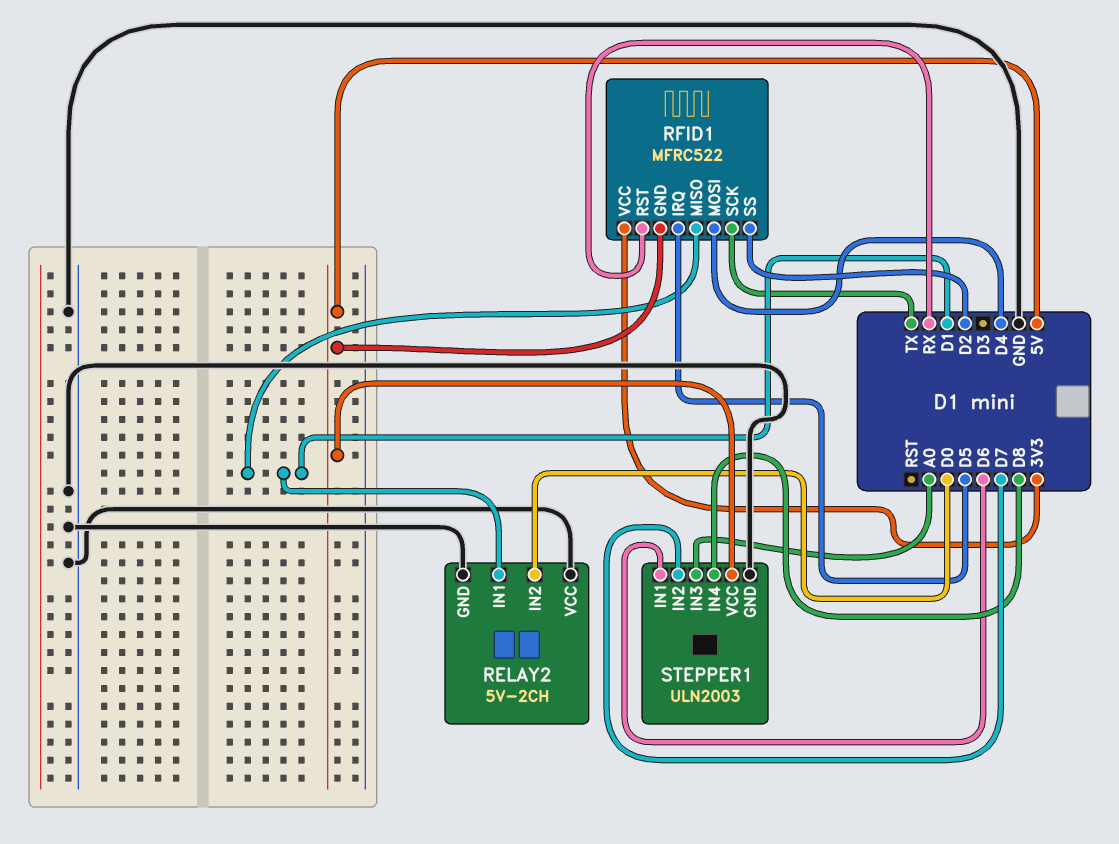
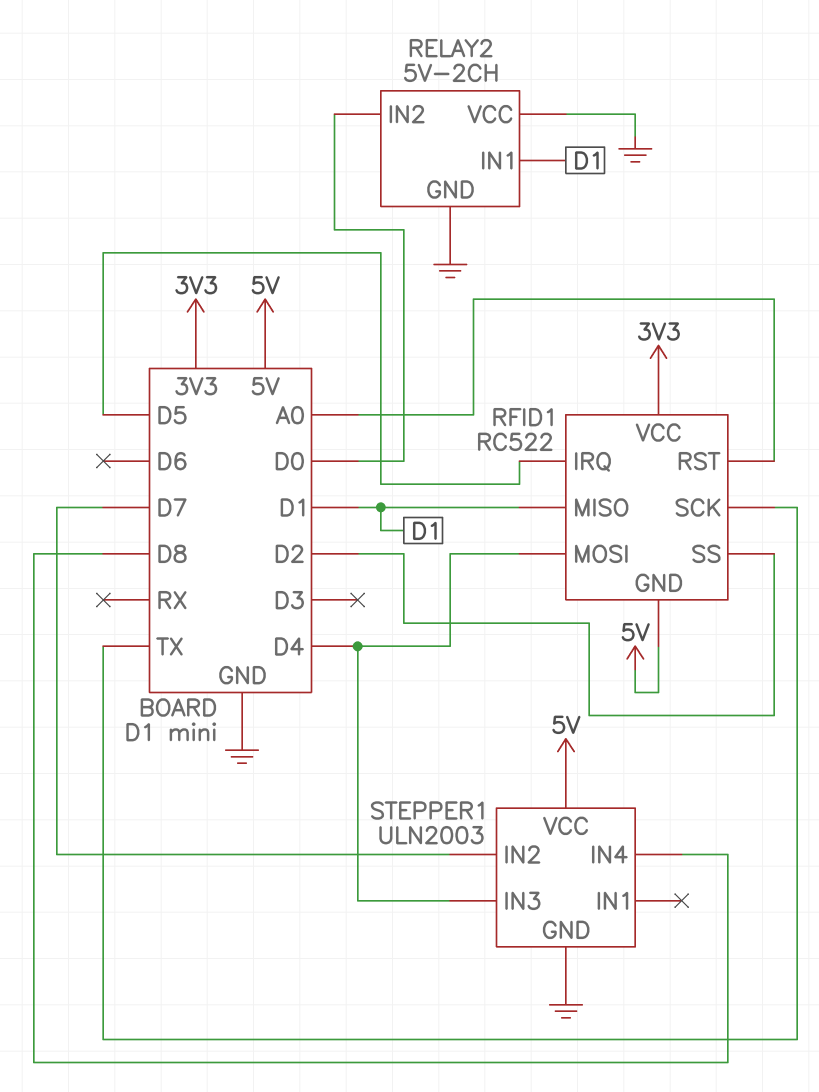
RFID1: MFRC522 -> RC522
RFID1 pin RST: RX -> A0
STEPPER1 pin IN1: D6 -> none
STEPPER1 pin IN3: A0 -> D4

